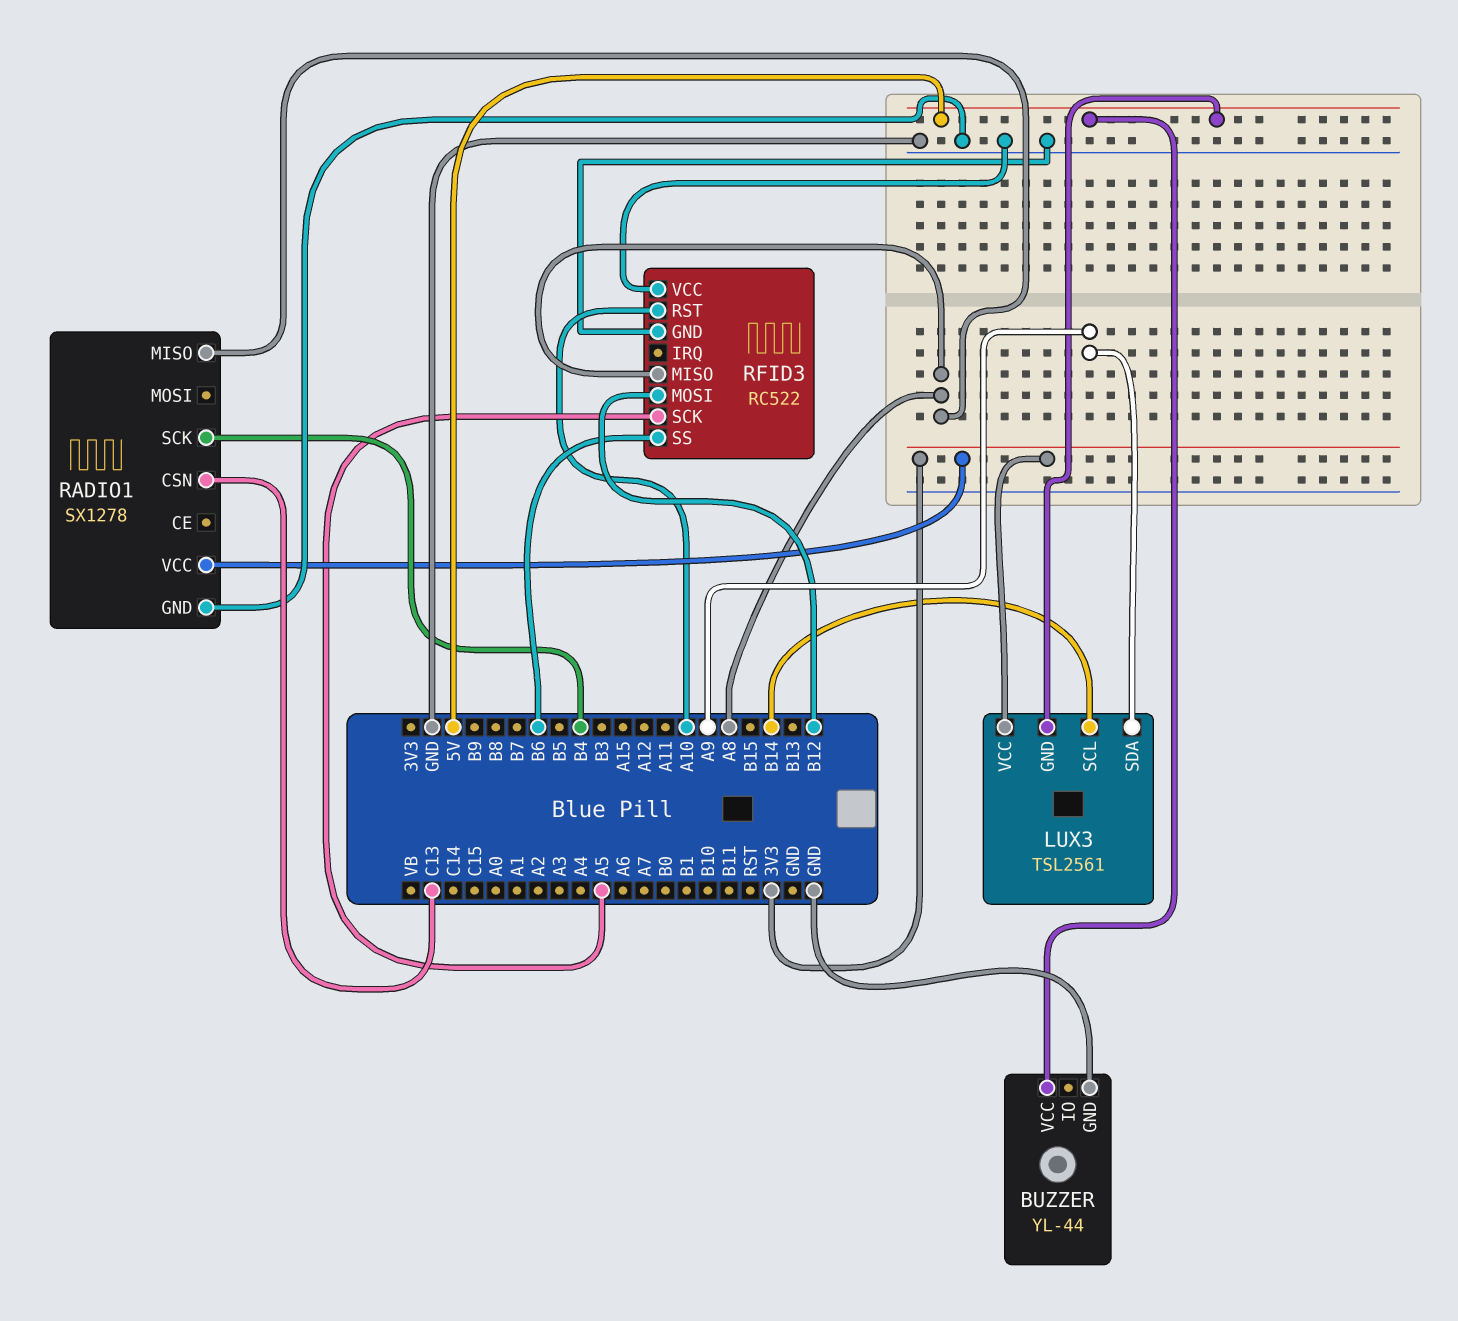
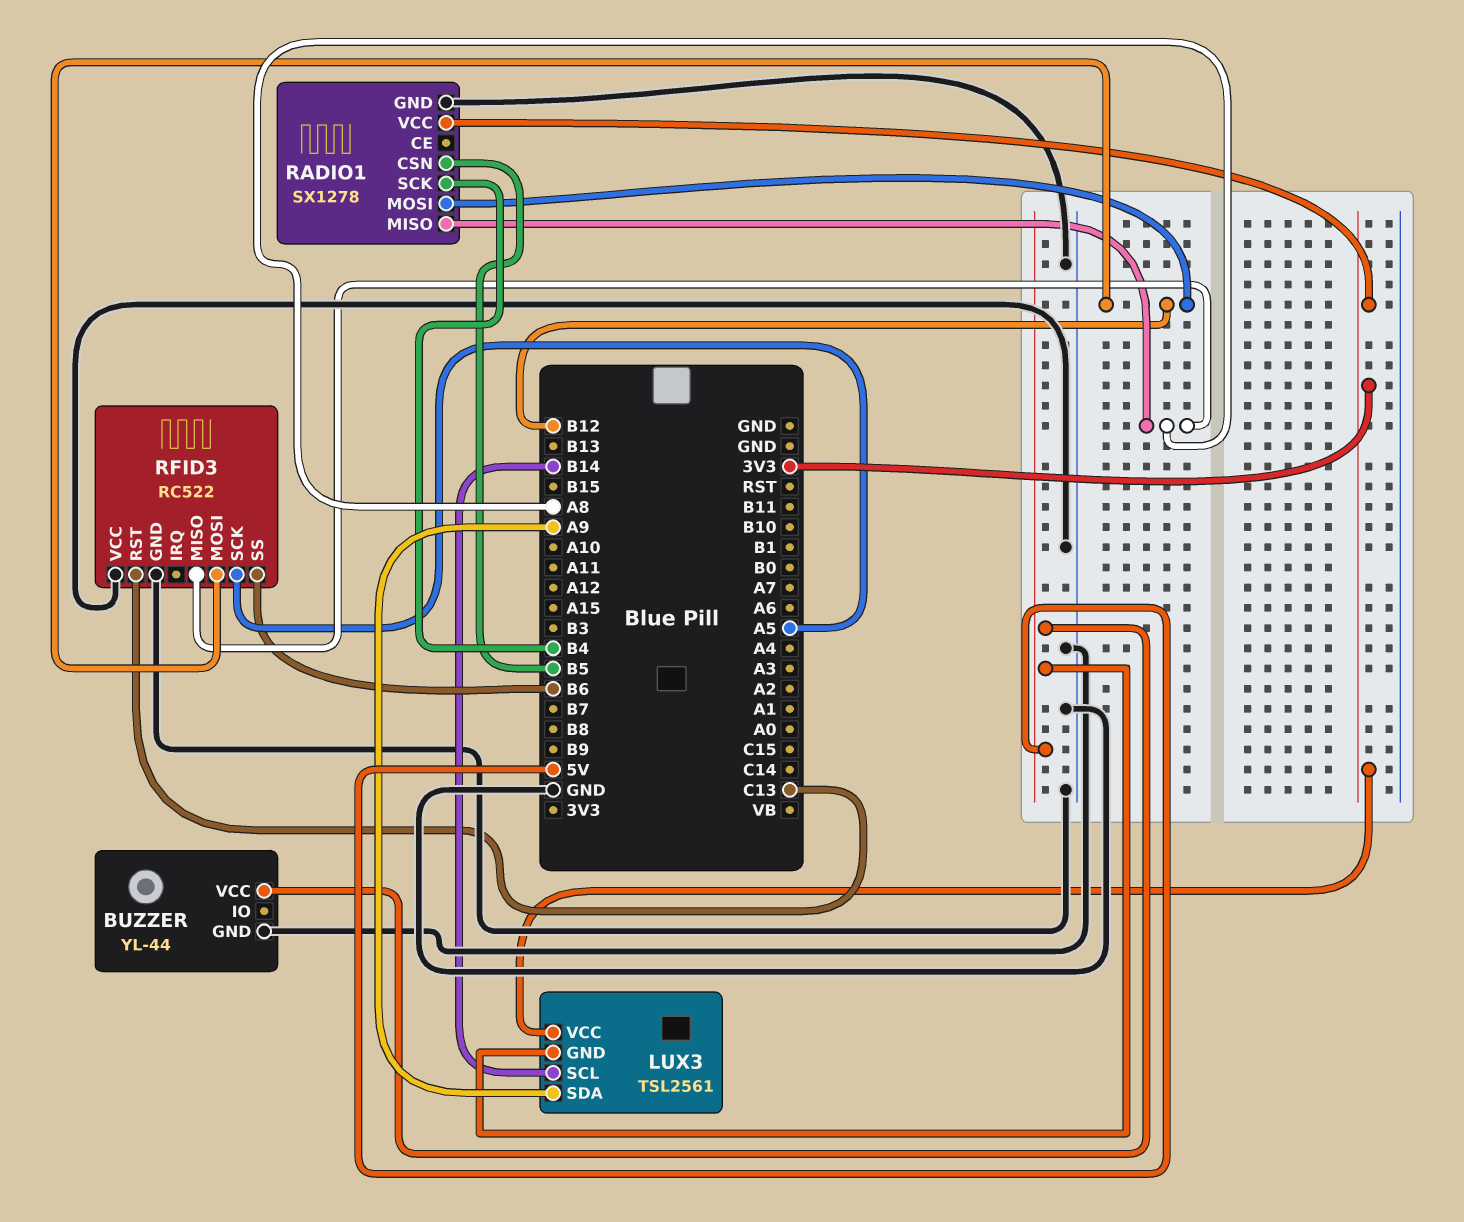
RADIO1 pin CSN: C13 -> B5
RADIO1 pin MOSI: none -> B12
RFID3 pin RST: A10 -> C13

